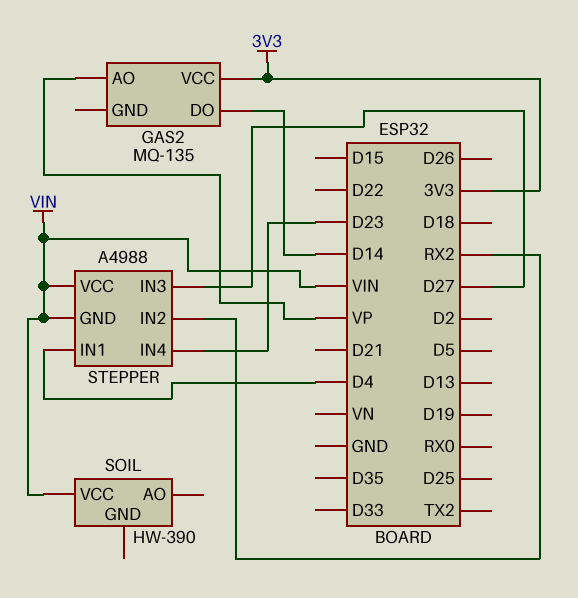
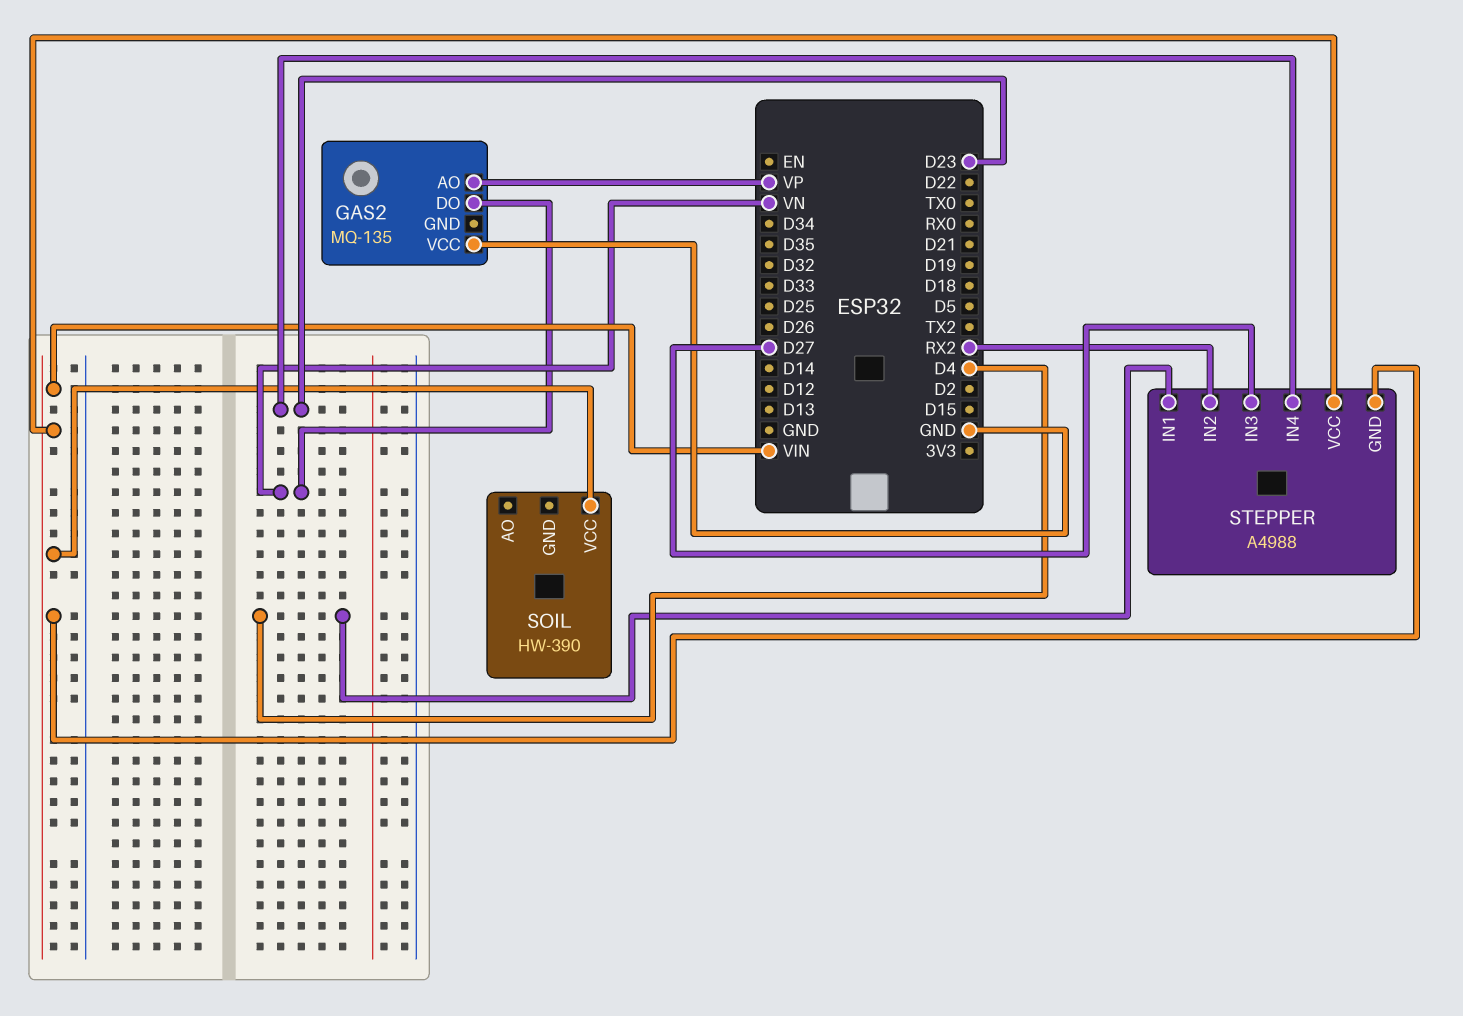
GAS2 pin DO: D14 -> VN
GAS2 pin VCC: 3V3 -> GND

